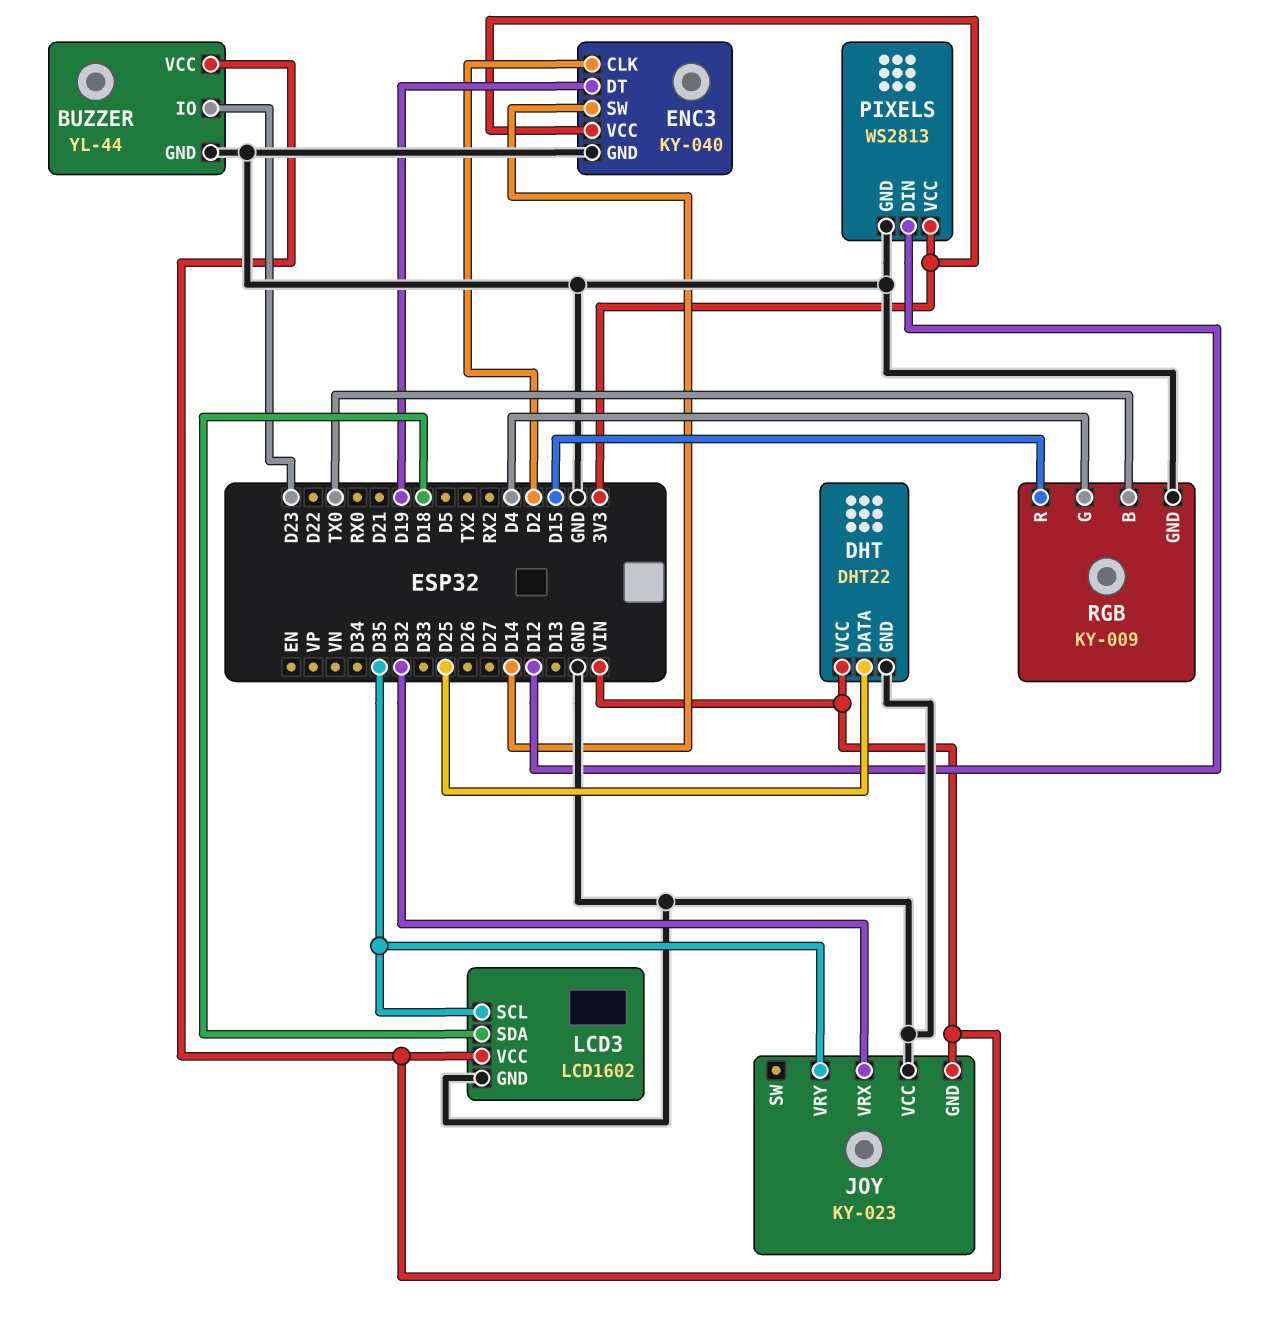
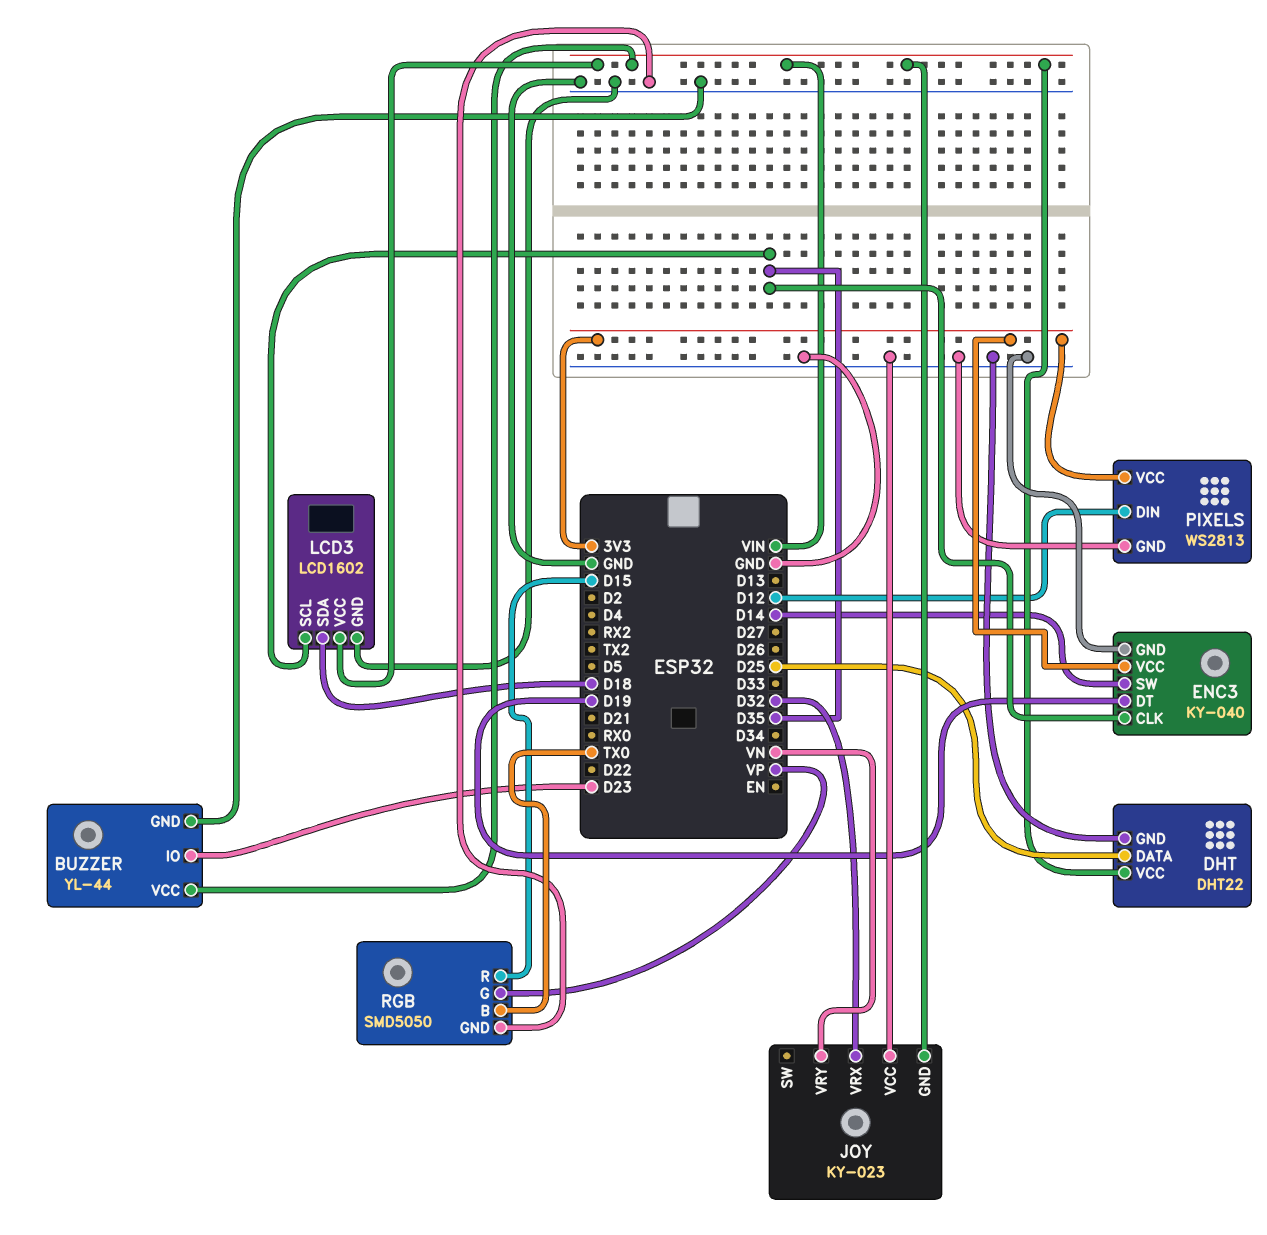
ENC3 pin CLK: D2 -> D35
JOY pin VRY: D35 -> VN
RGB: KY-009 -> SMD5050
RGB pin G: D4 -> VP

